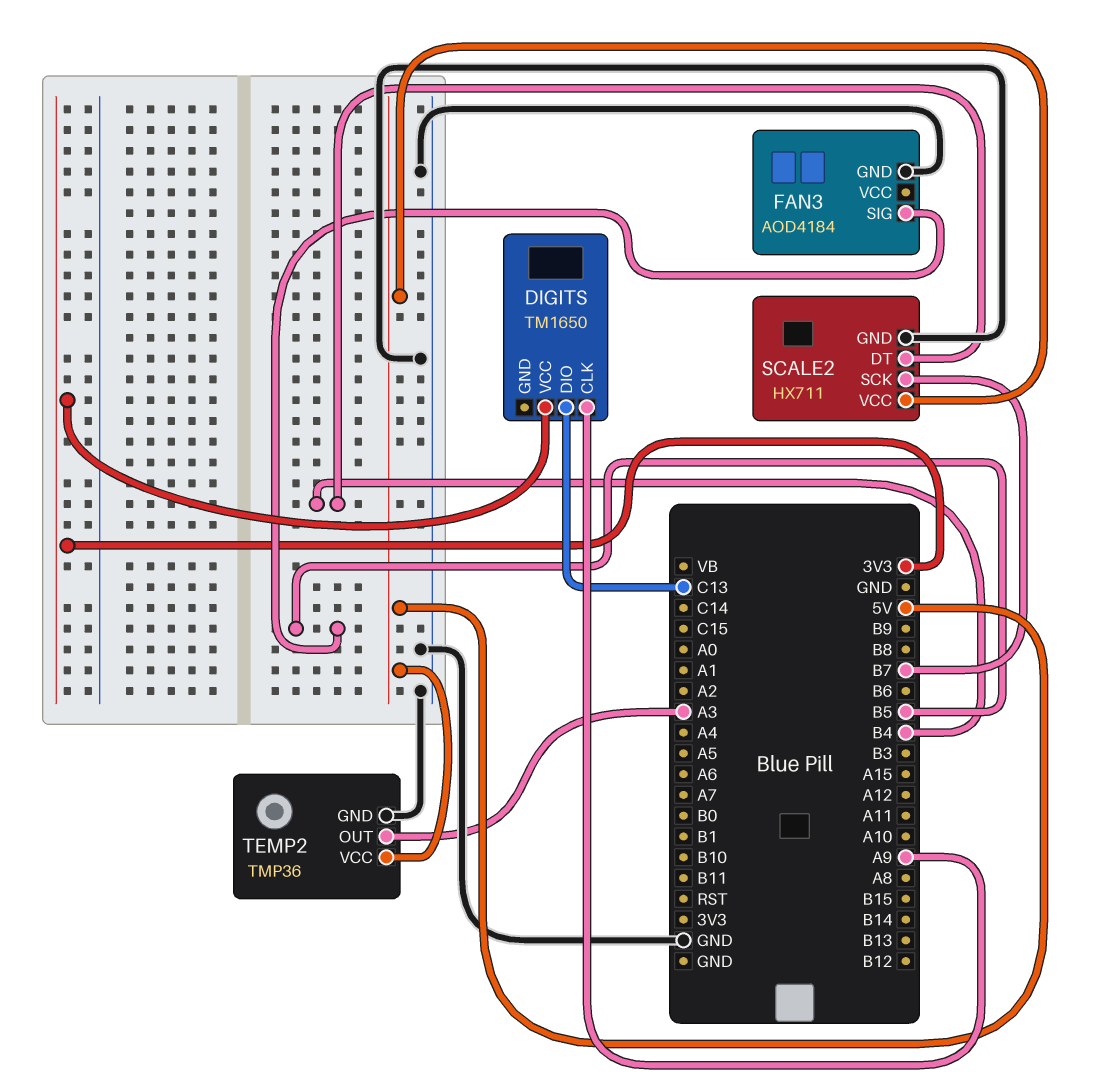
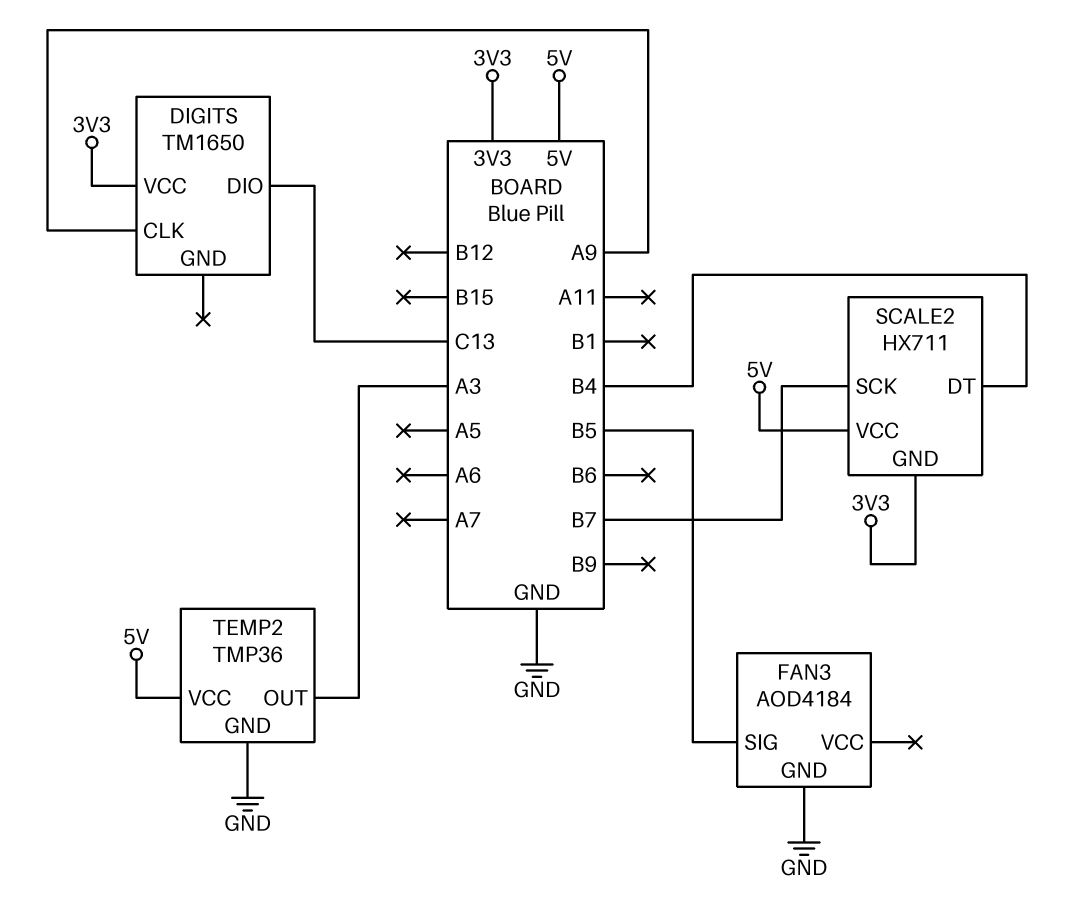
SCALE2 pin GND: GND -> 3V3

